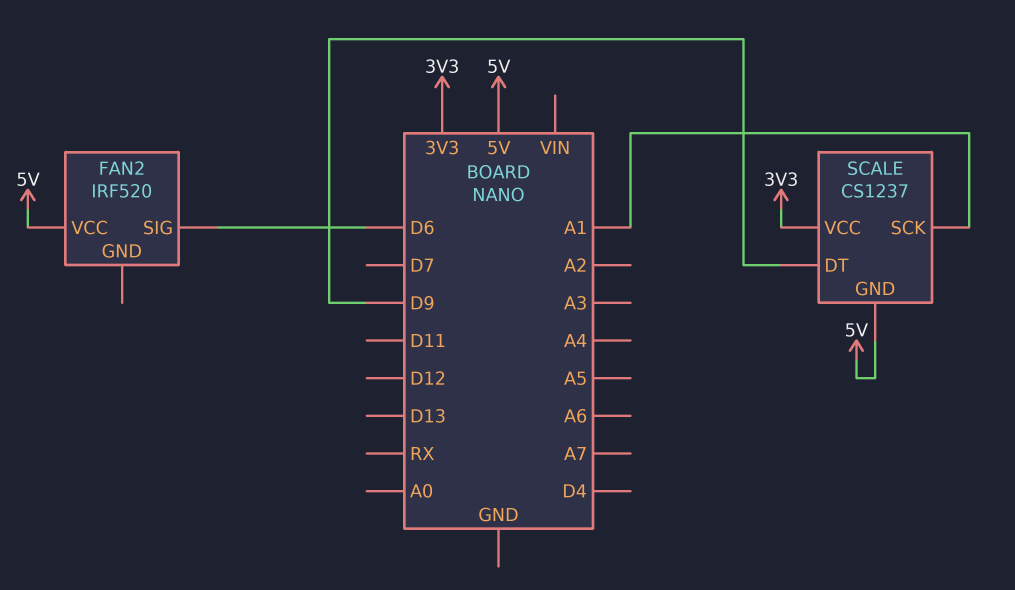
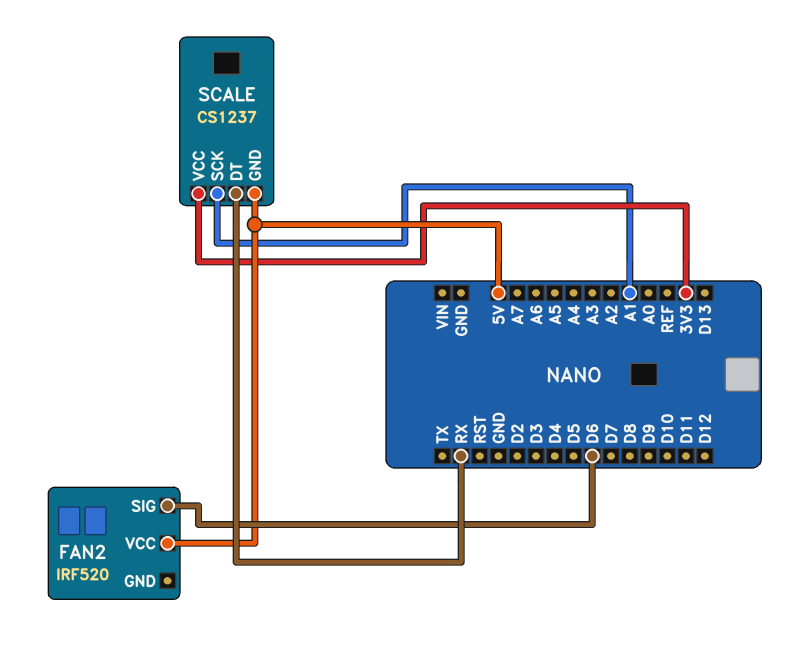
SCALE pin DT: D9 -> RX

